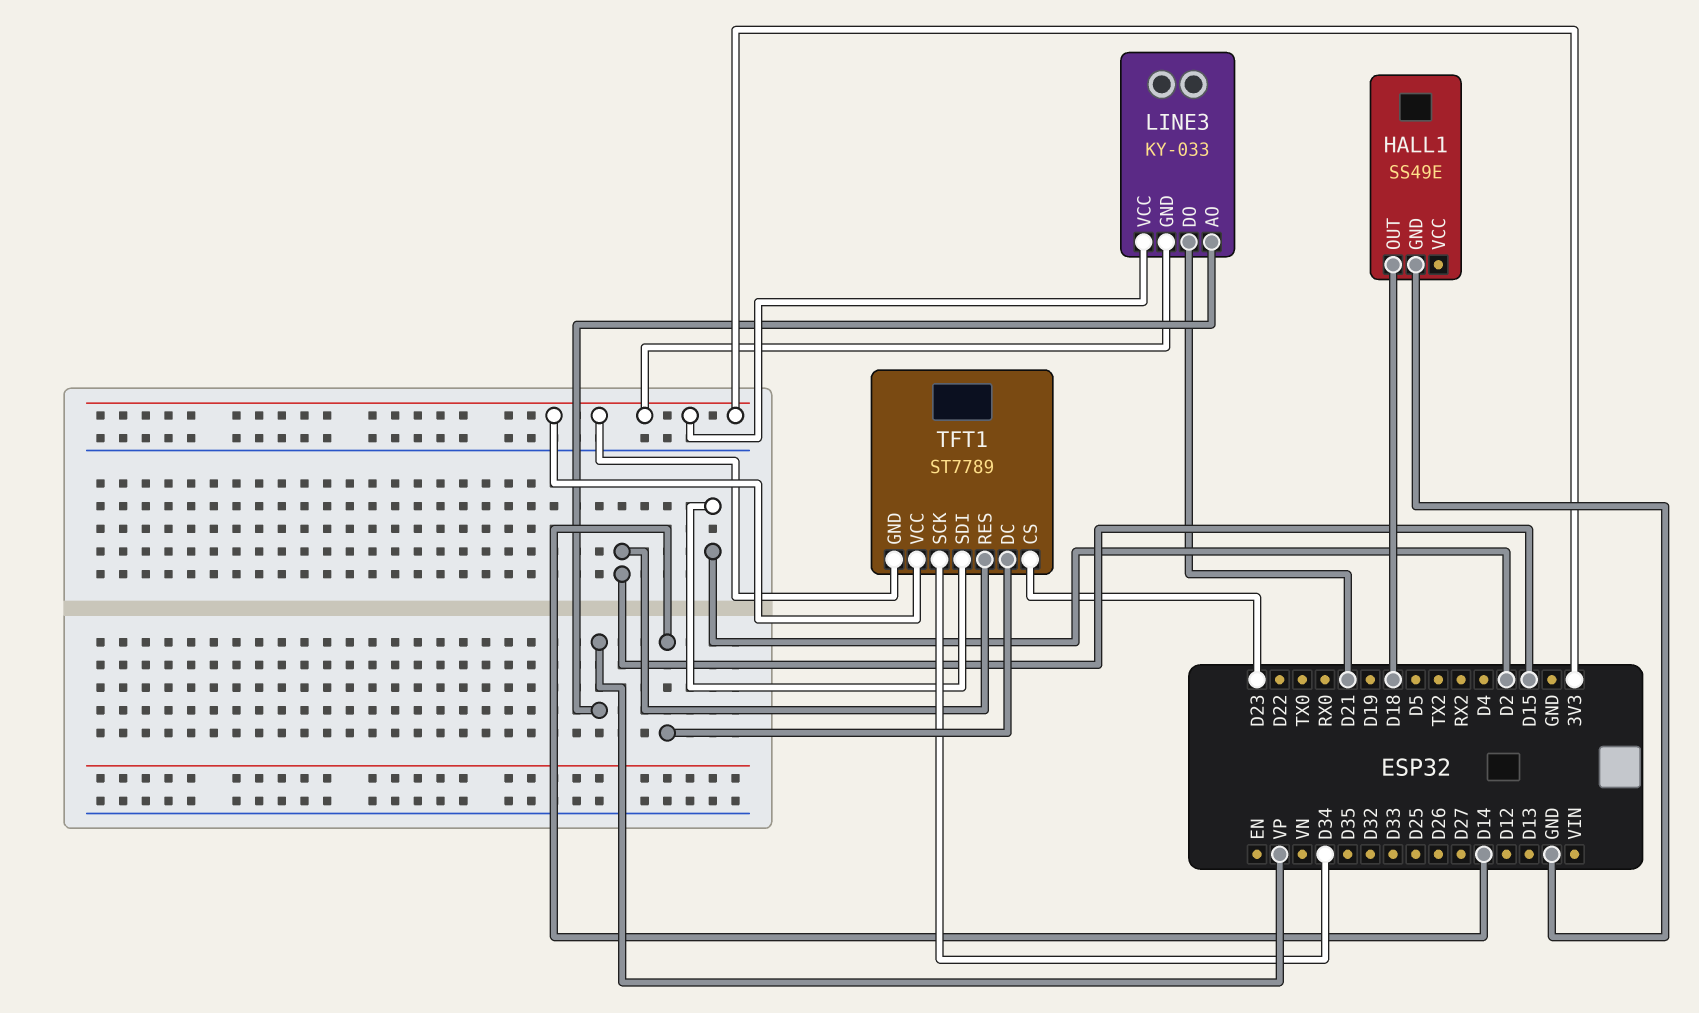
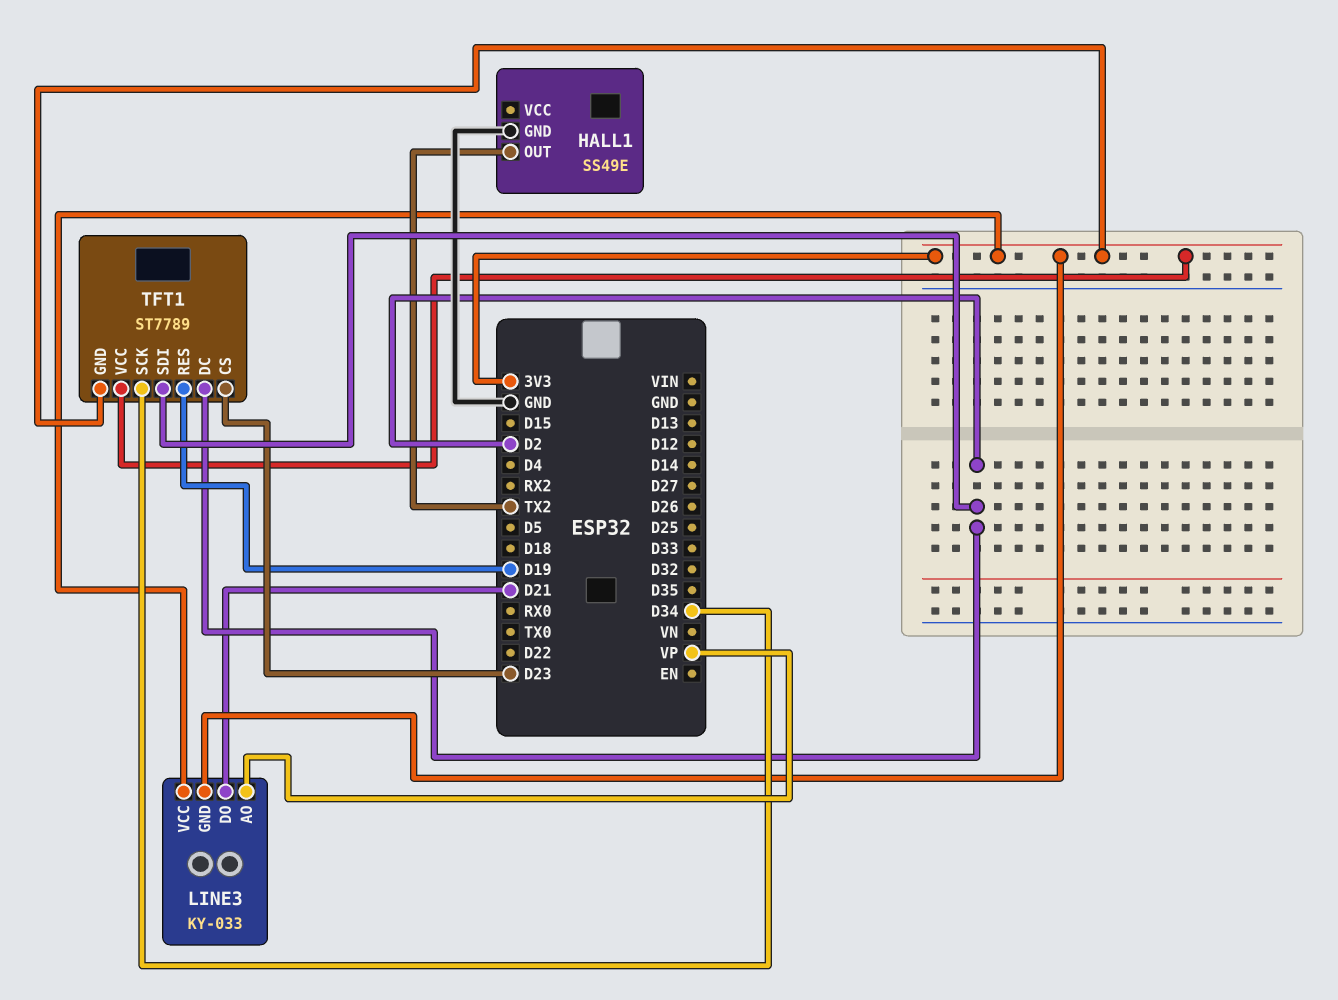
HALL1 pin OUT: D18 -> TX2
TFT1 pin DC: D14 -> D2
TFT1 pin RES: D15 -> D19

